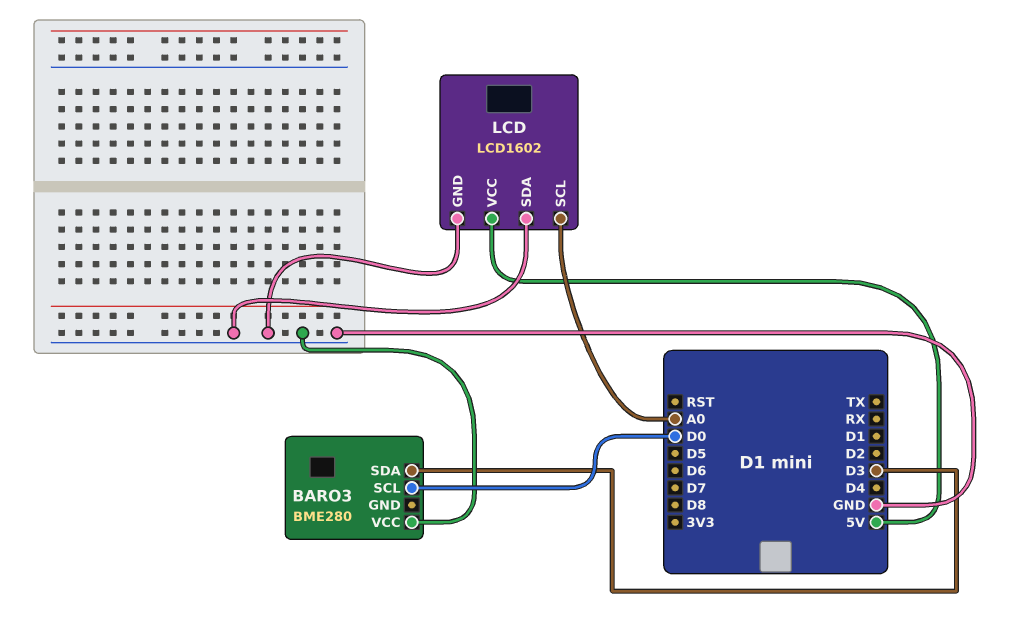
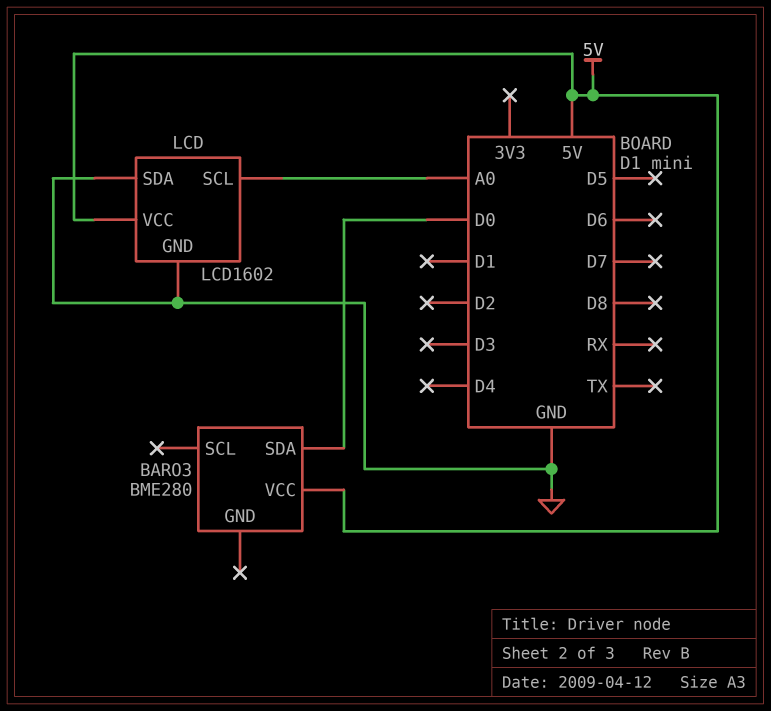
BARO3 pin SCL: D0 -> none
BARO3 pin SDA: D3 -> D0
BARO3 pin VCC: GND -> 5V

